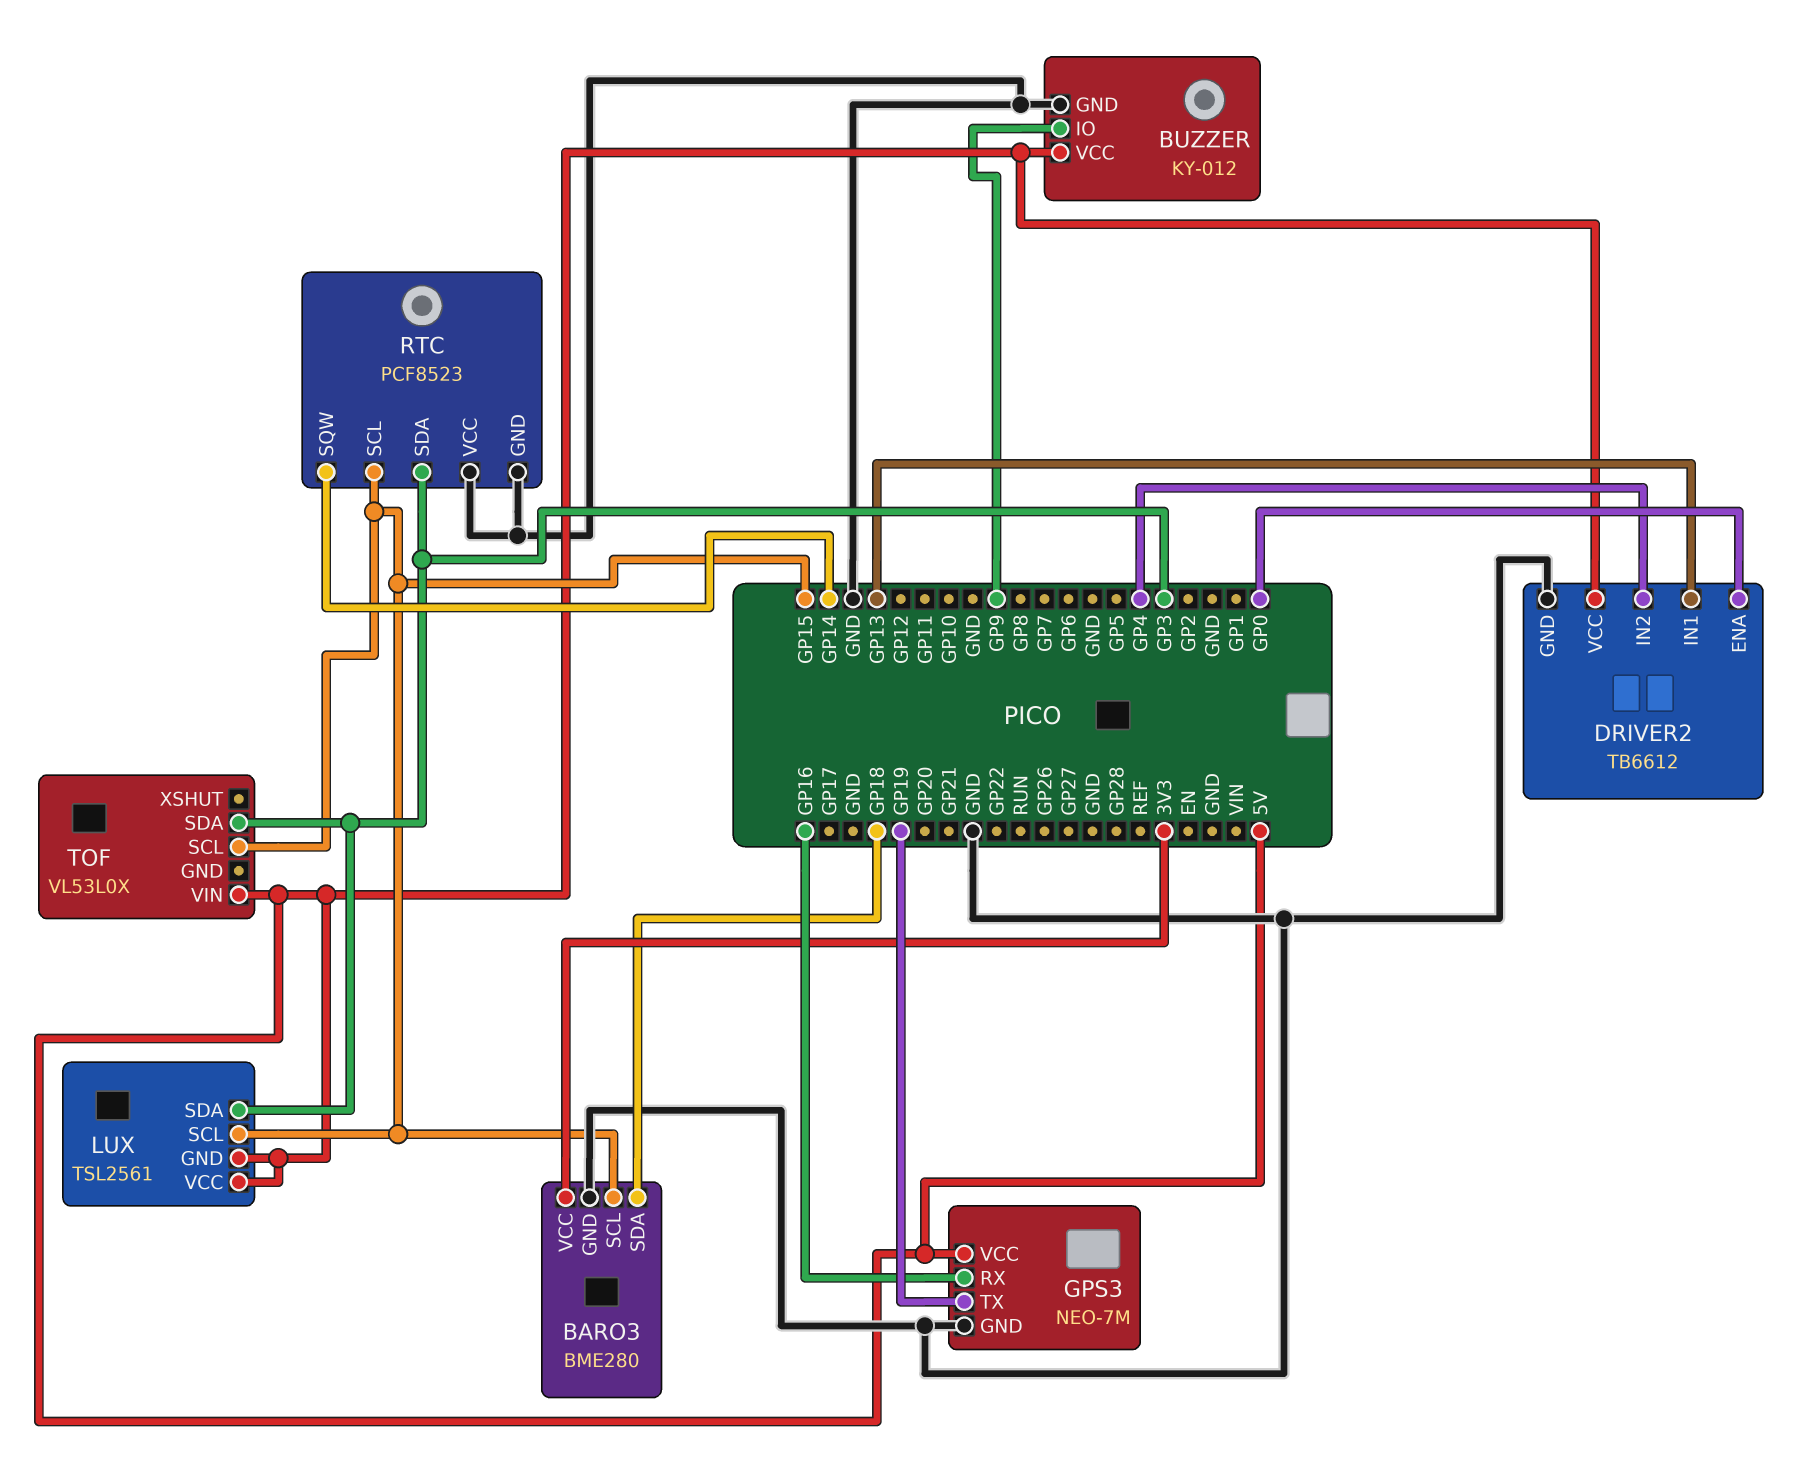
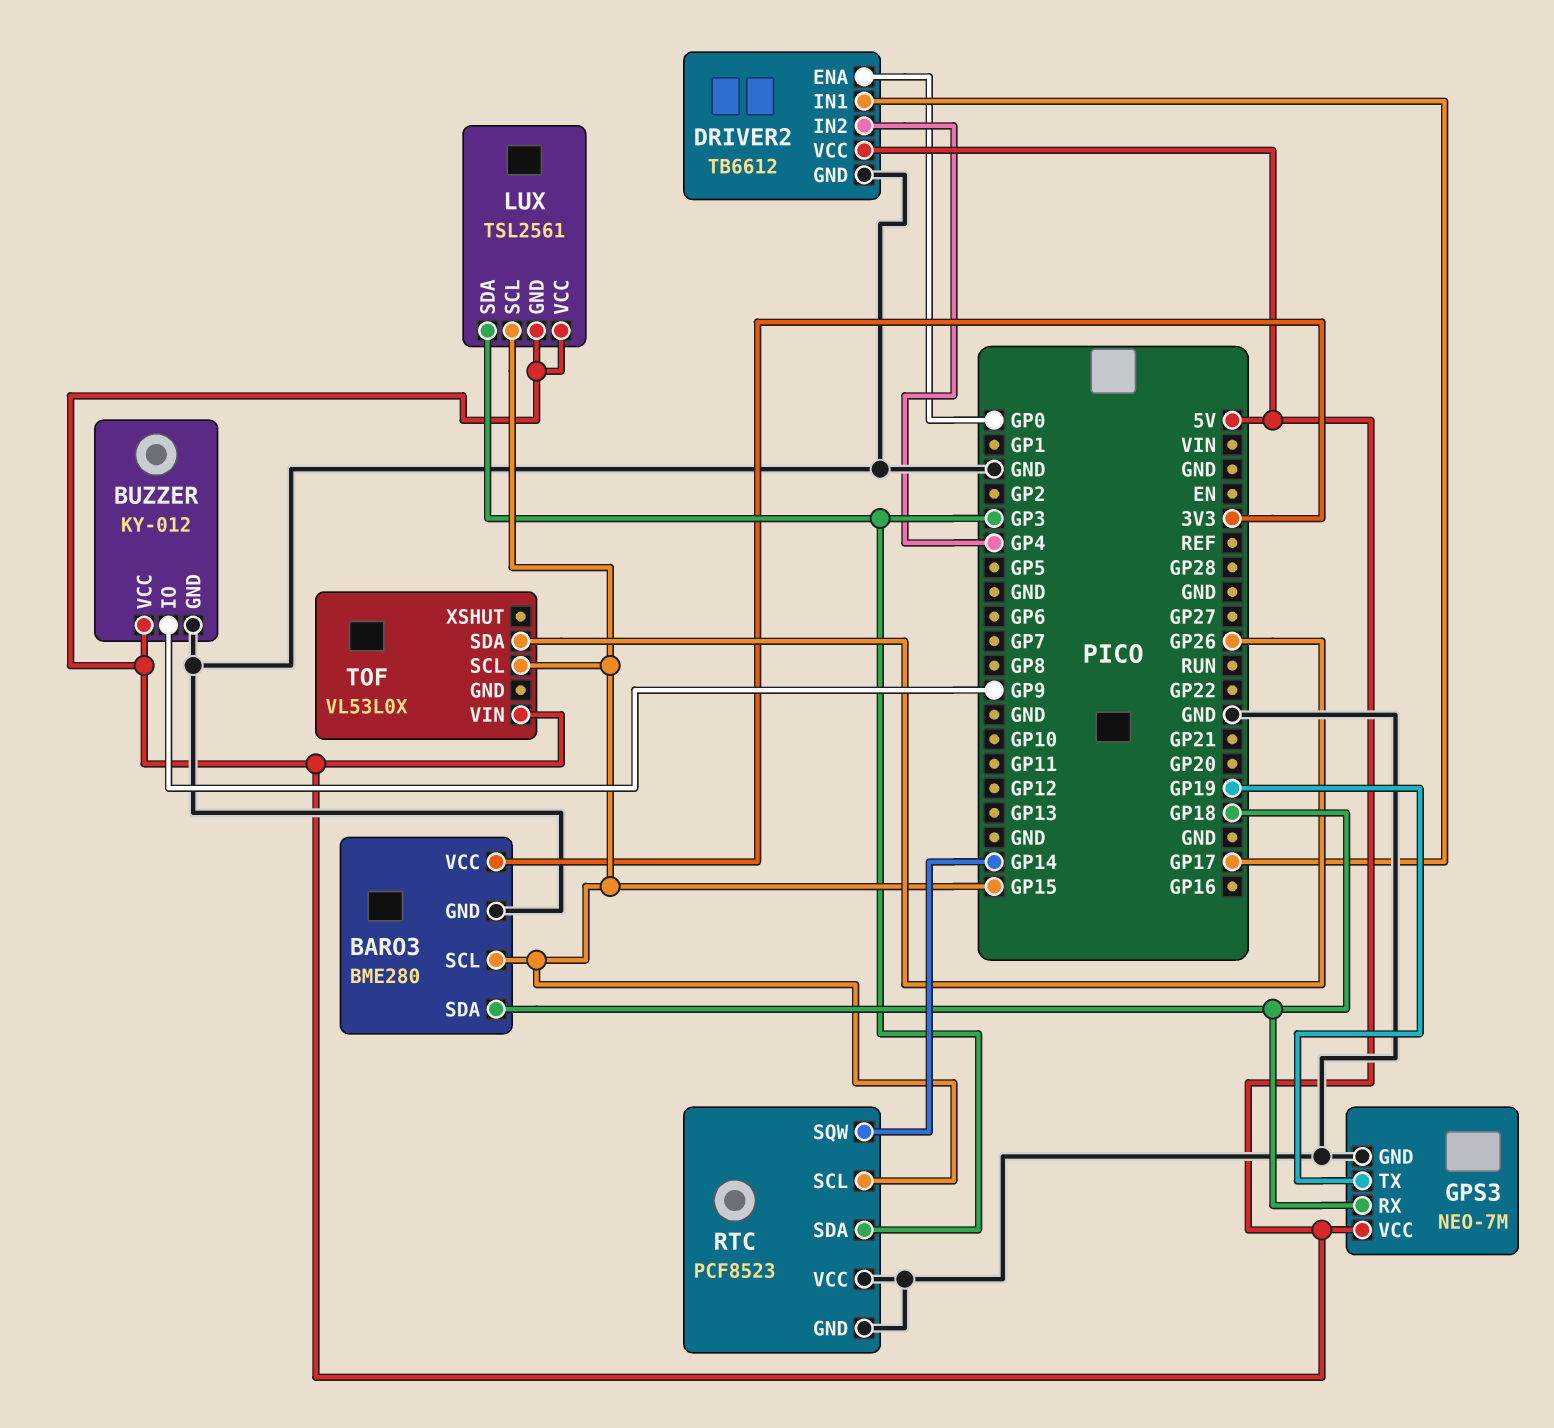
DRIVER2 pin IN1: GP13 -> GP17
GPS3 pin RX: GP16 -> GP18
TOF pin SDA: GP3 -> GP26

